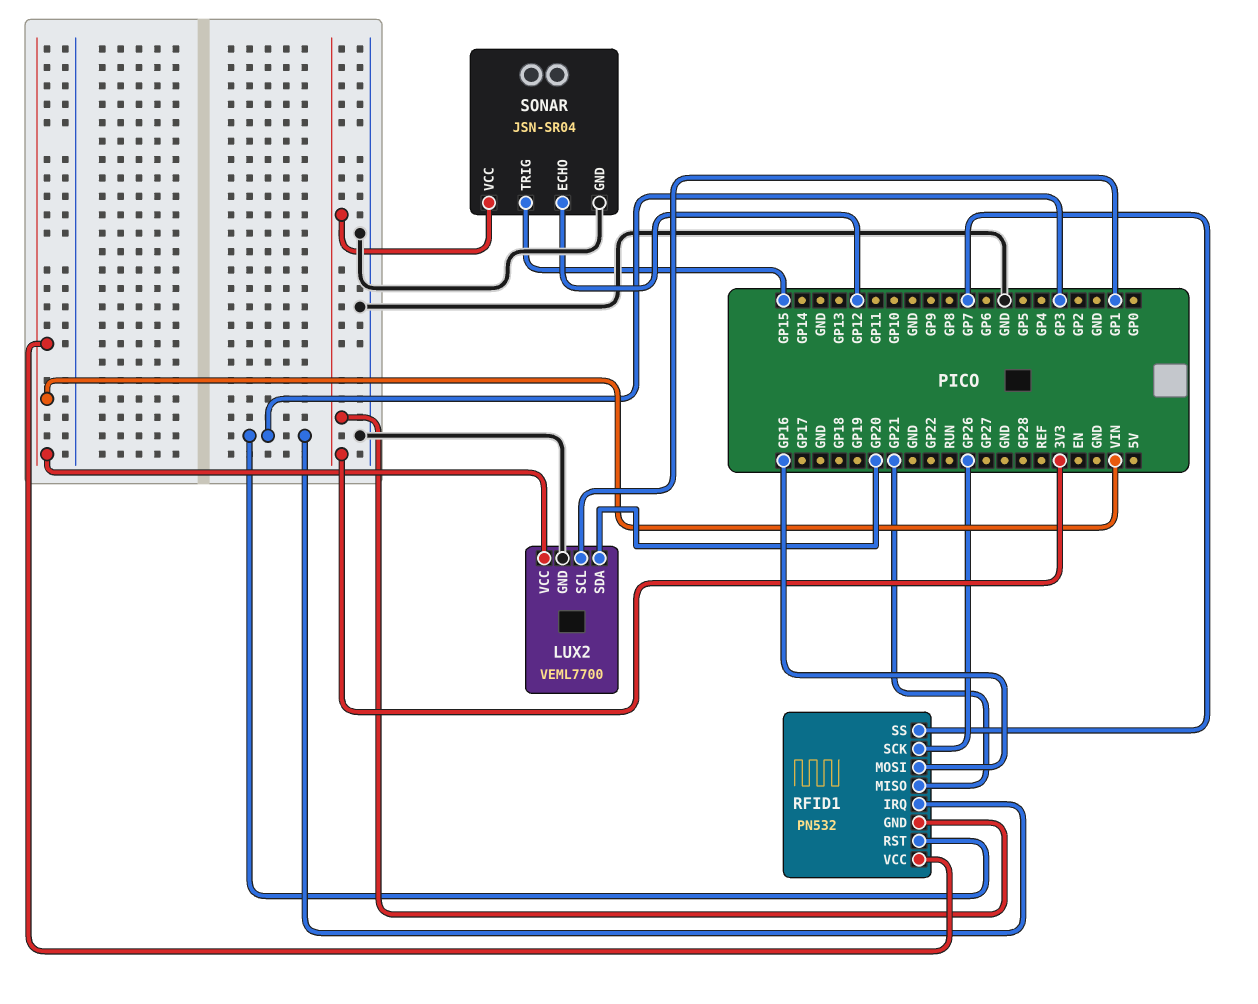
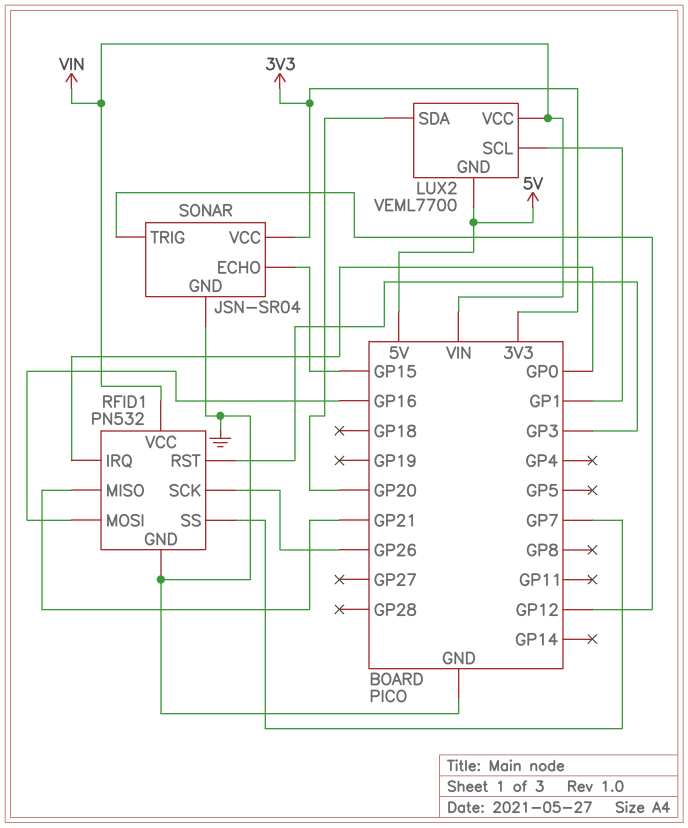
LUX2 pin GND: GND -> 5V
RFID1 pin GND: 3V3 -> GND
RFID1 pin IRQ: GP3 -> GP0
SONAR pin ECHO: GP12 -> GP15
SONAR pin TRIG: GP15 -> GP12

